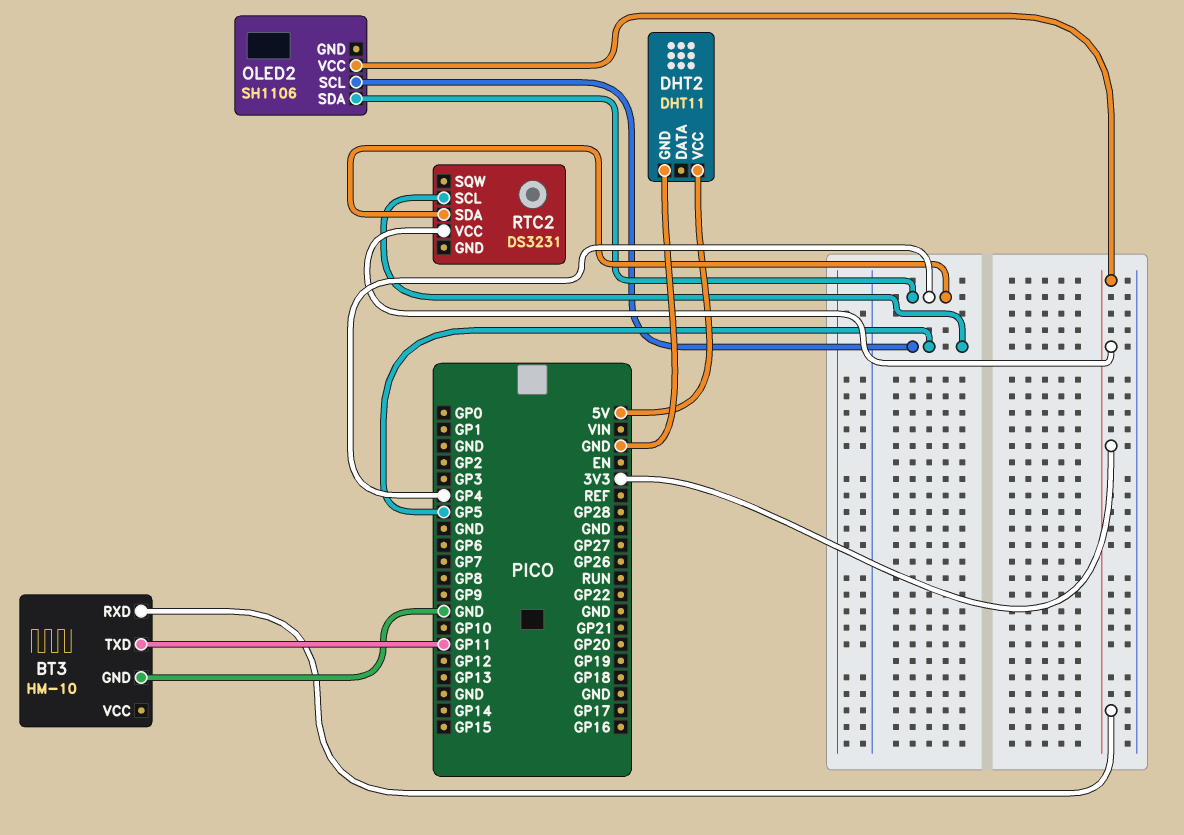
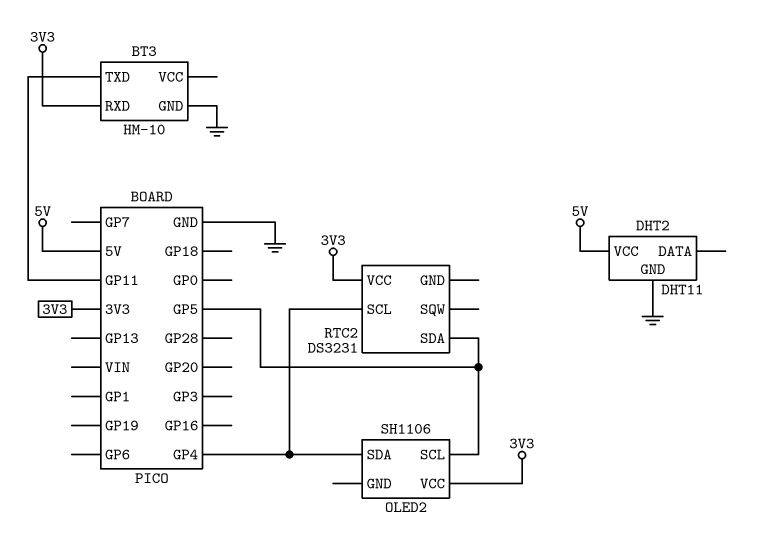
RTC2 pin SCL: GP5 -> GP4
RTC2 pin SDA: GP4 -> GP5

